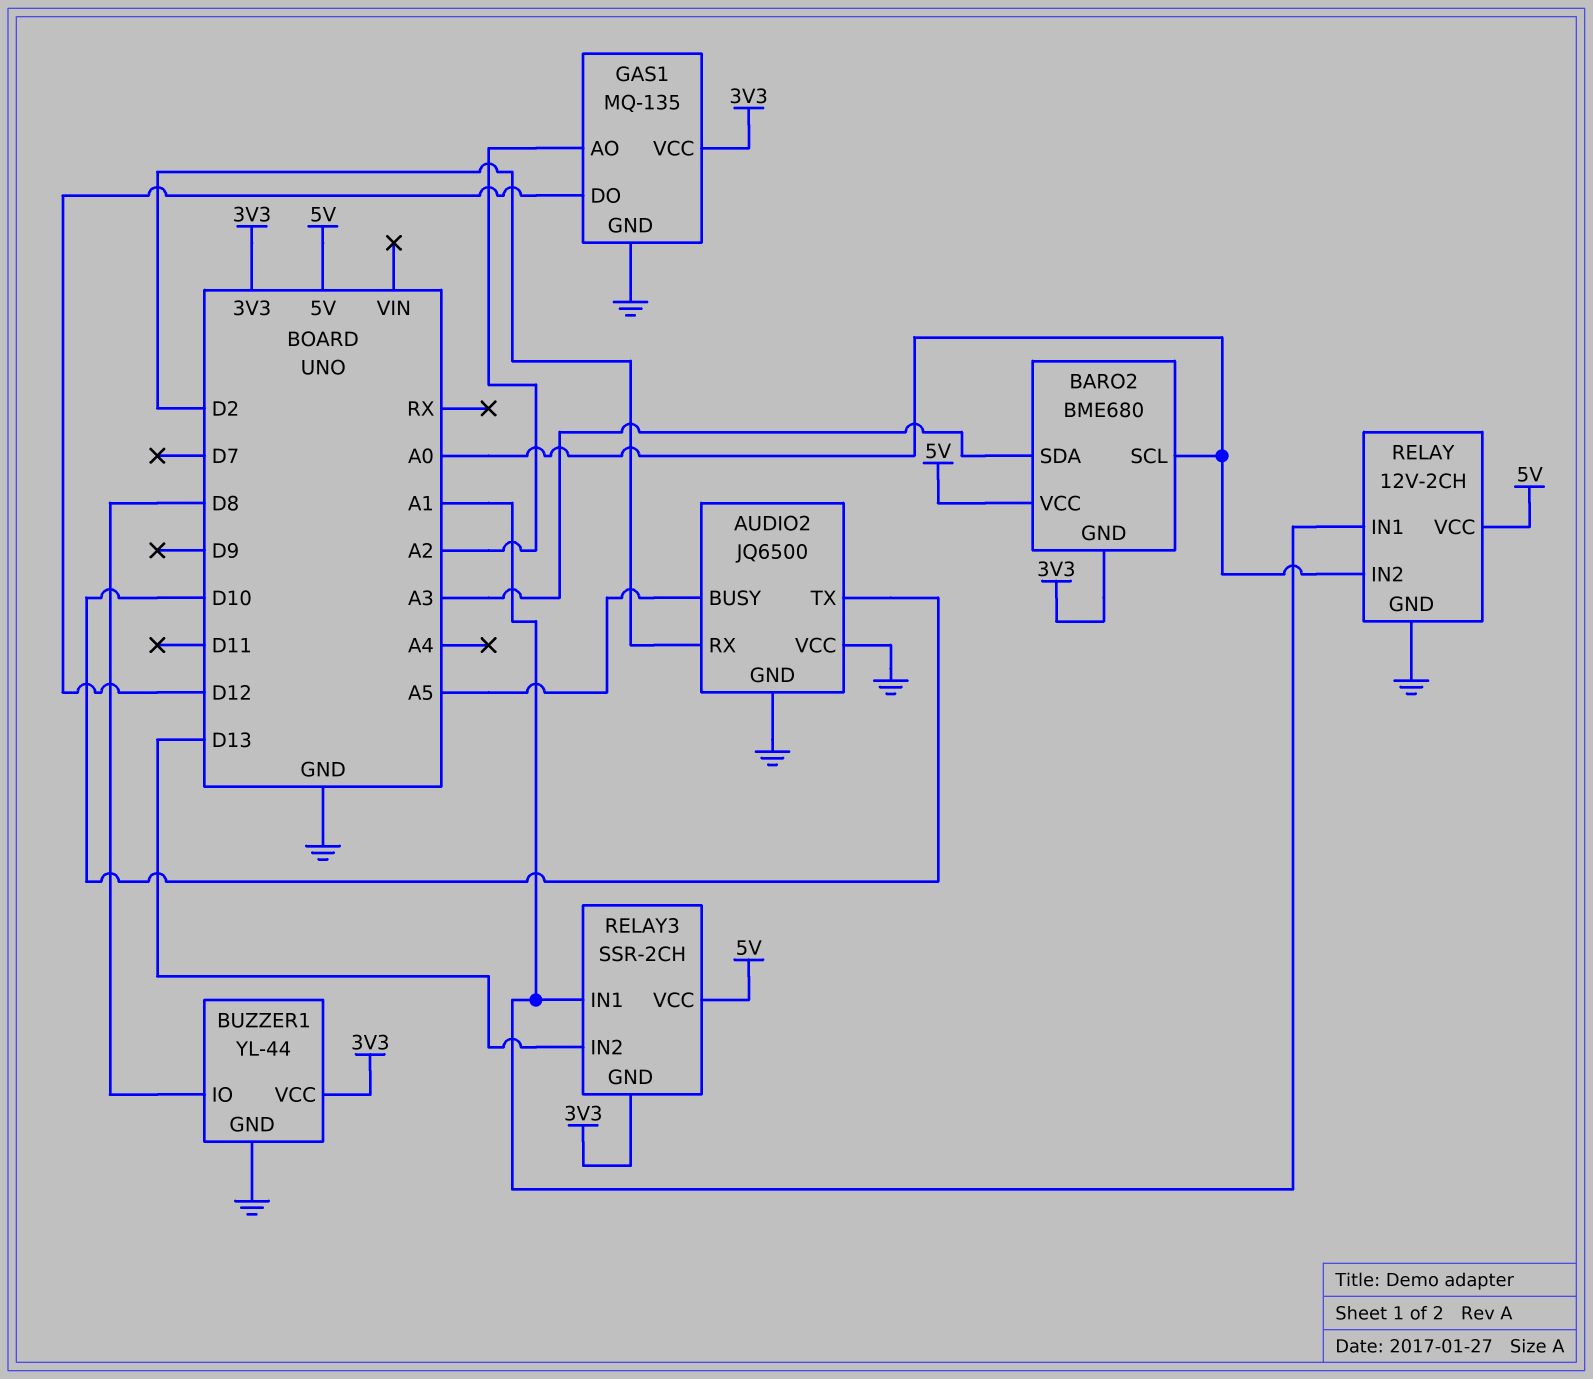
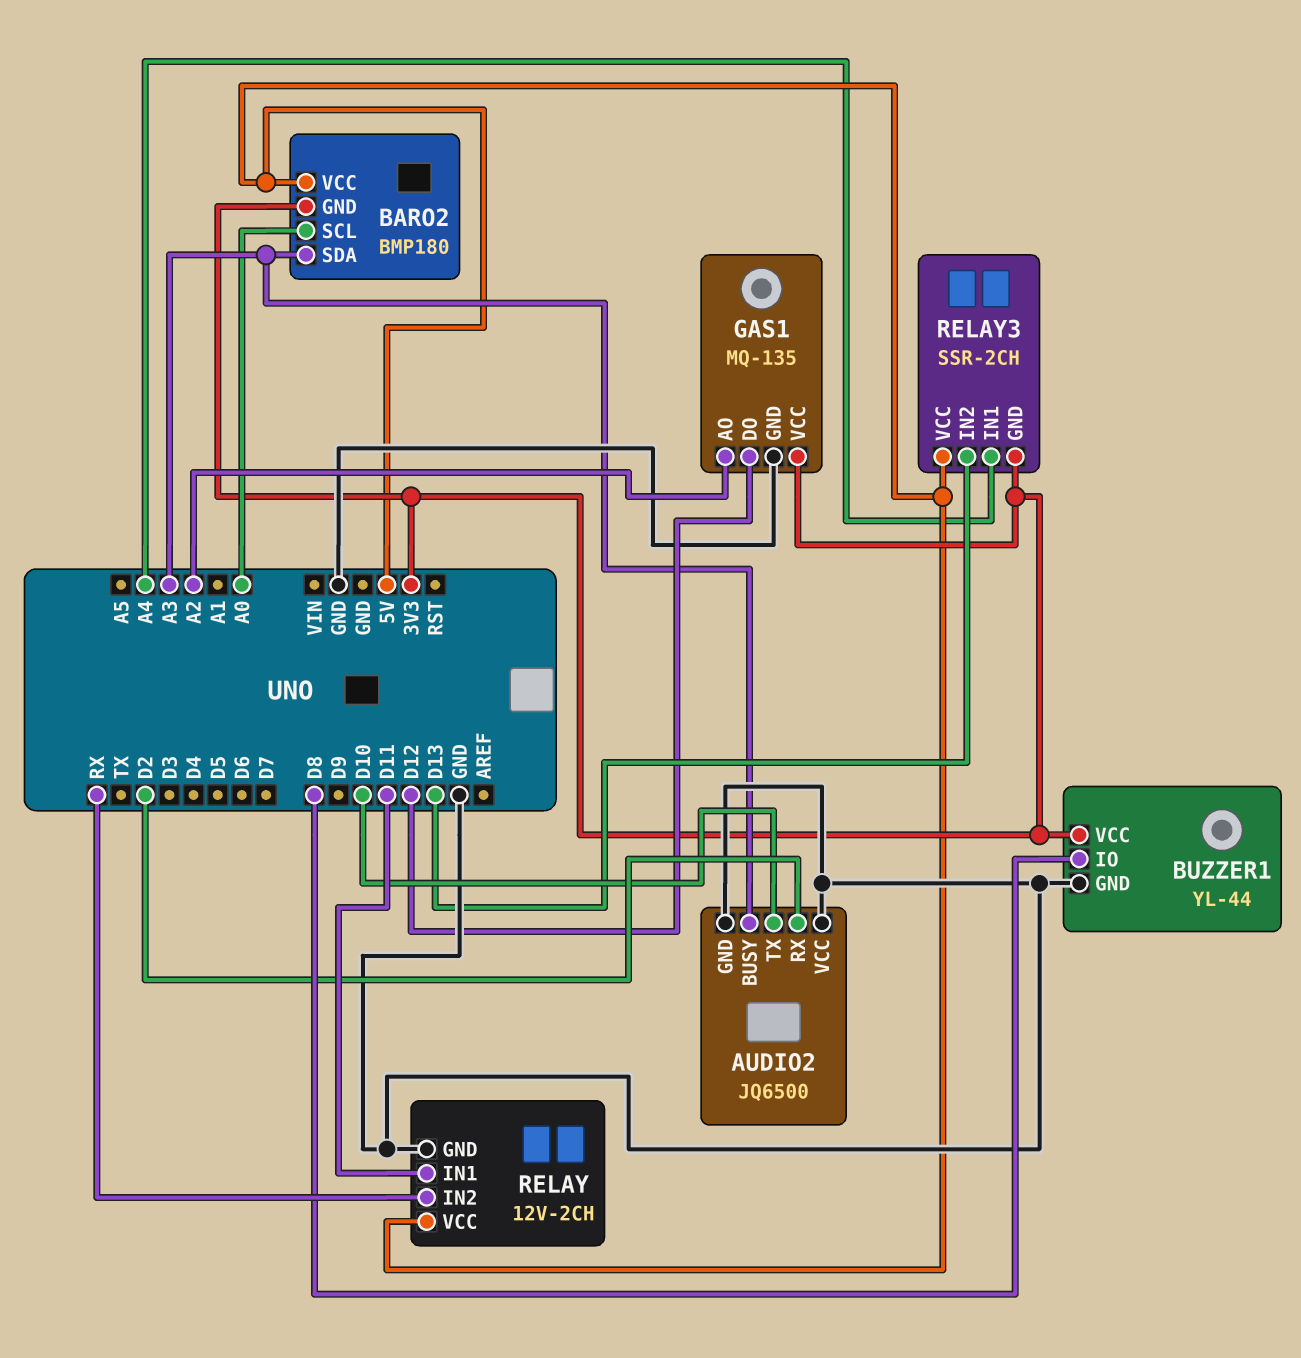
AUDIO2 pin BUSY: A5 -> A3
BARO2: BME680 -> BMP180
RELAY pin IN1: A1 -> D11
RELAY pin IN2: A0 -> RX
RELAY3 pin IN1: A1 -> A4

